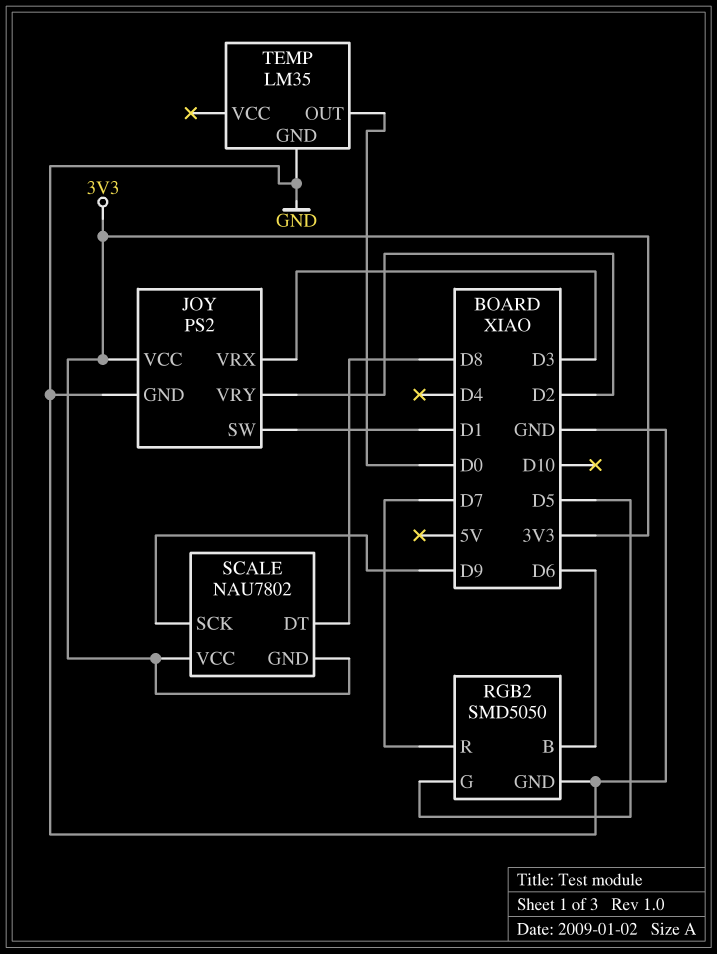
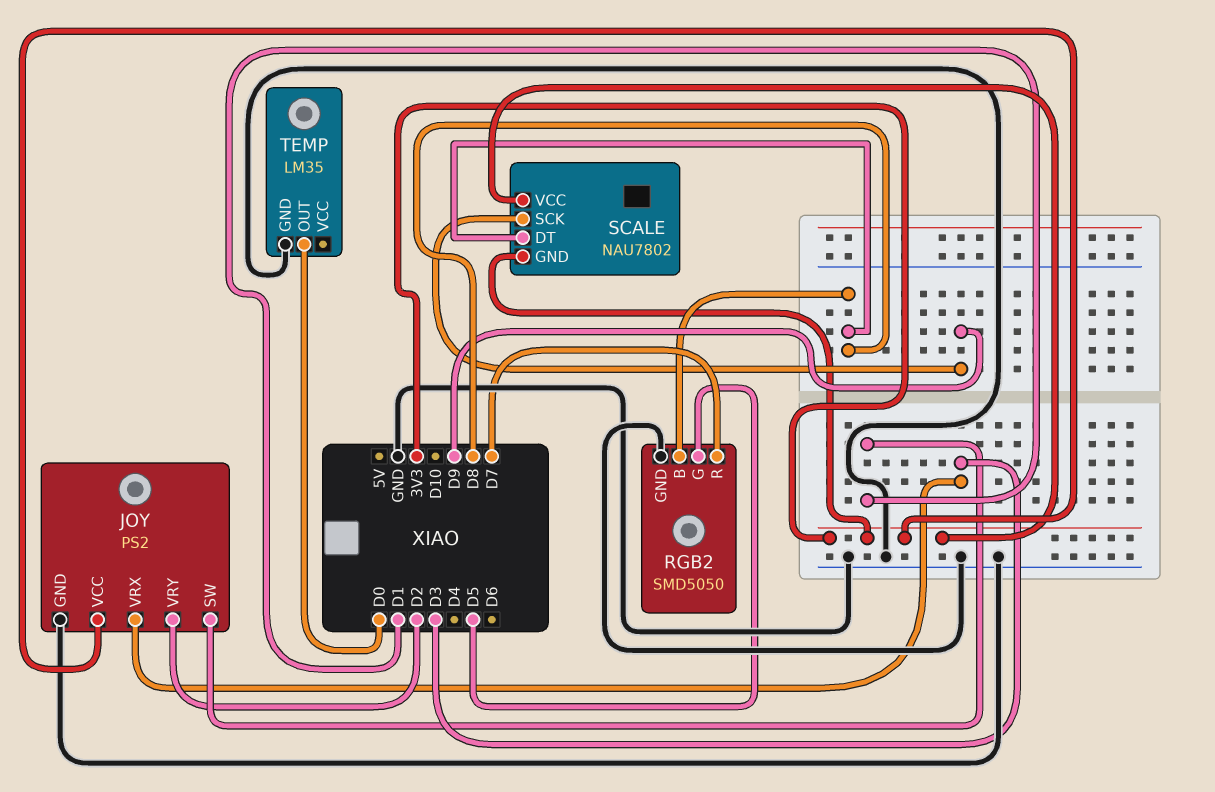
RGB2 pin B: D6 -> D8

